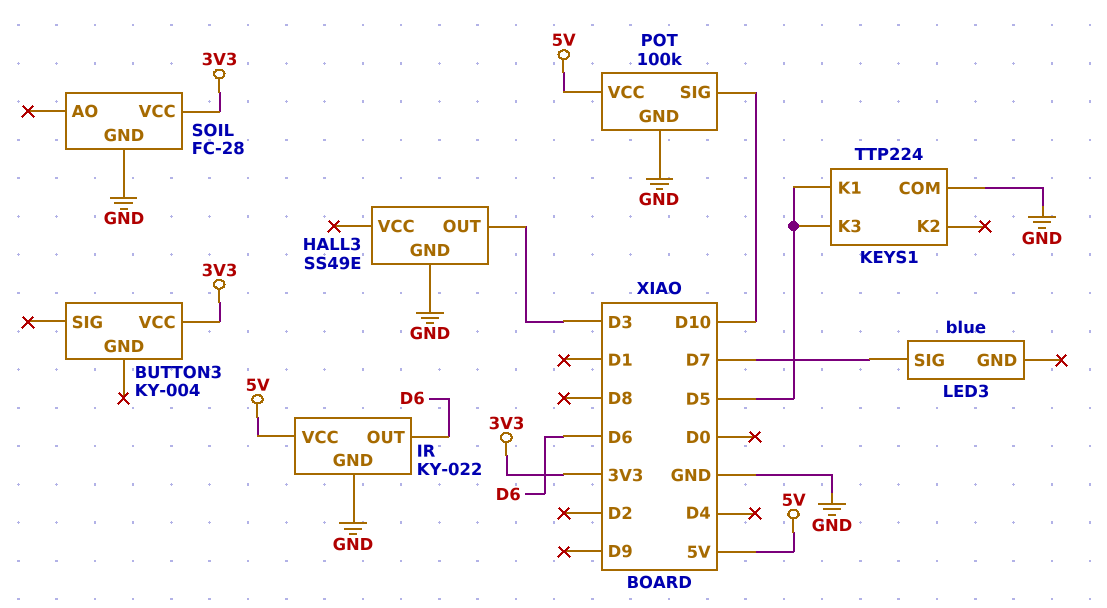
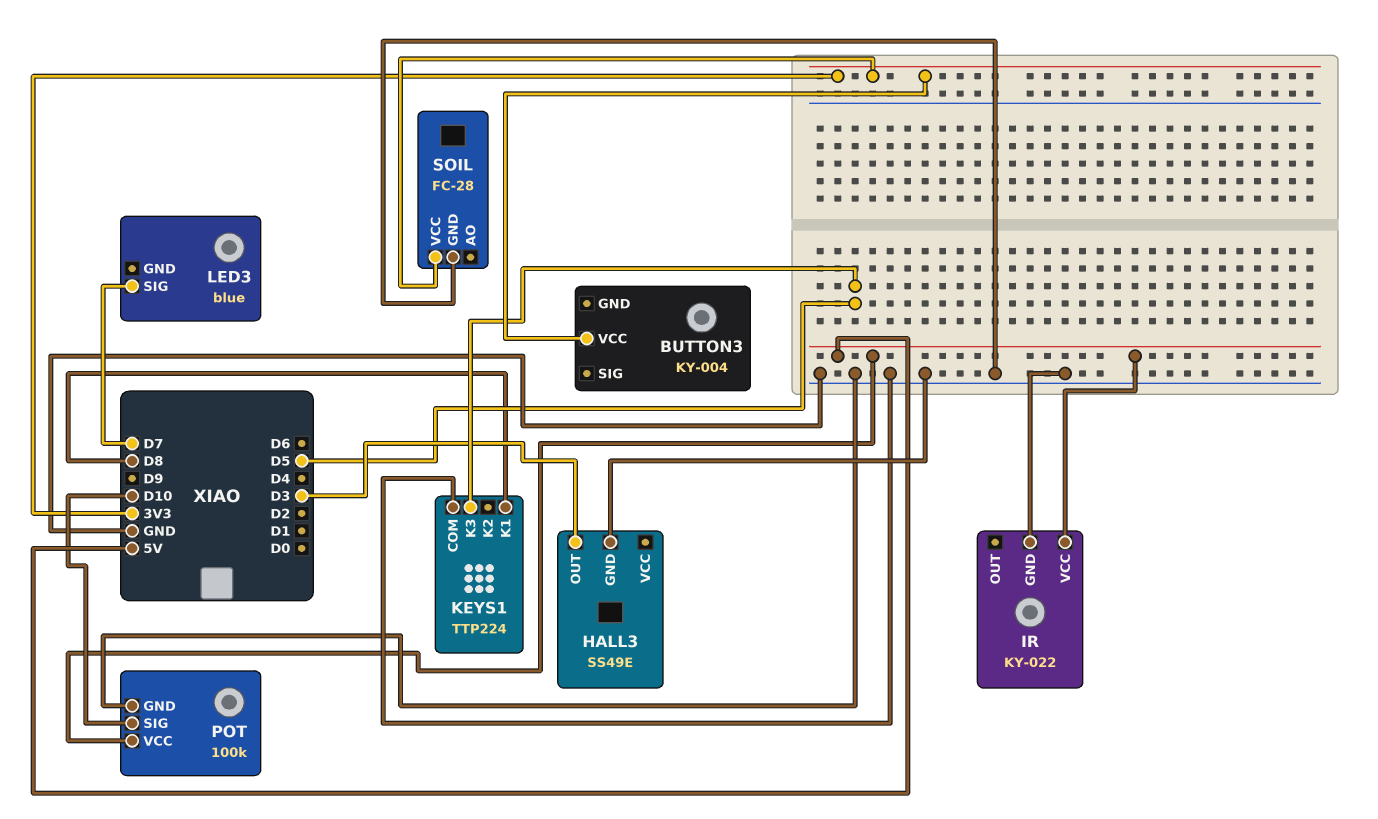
IR pin OUT: D6 -> none
KEYS1 pin K1: D5 -> D8

